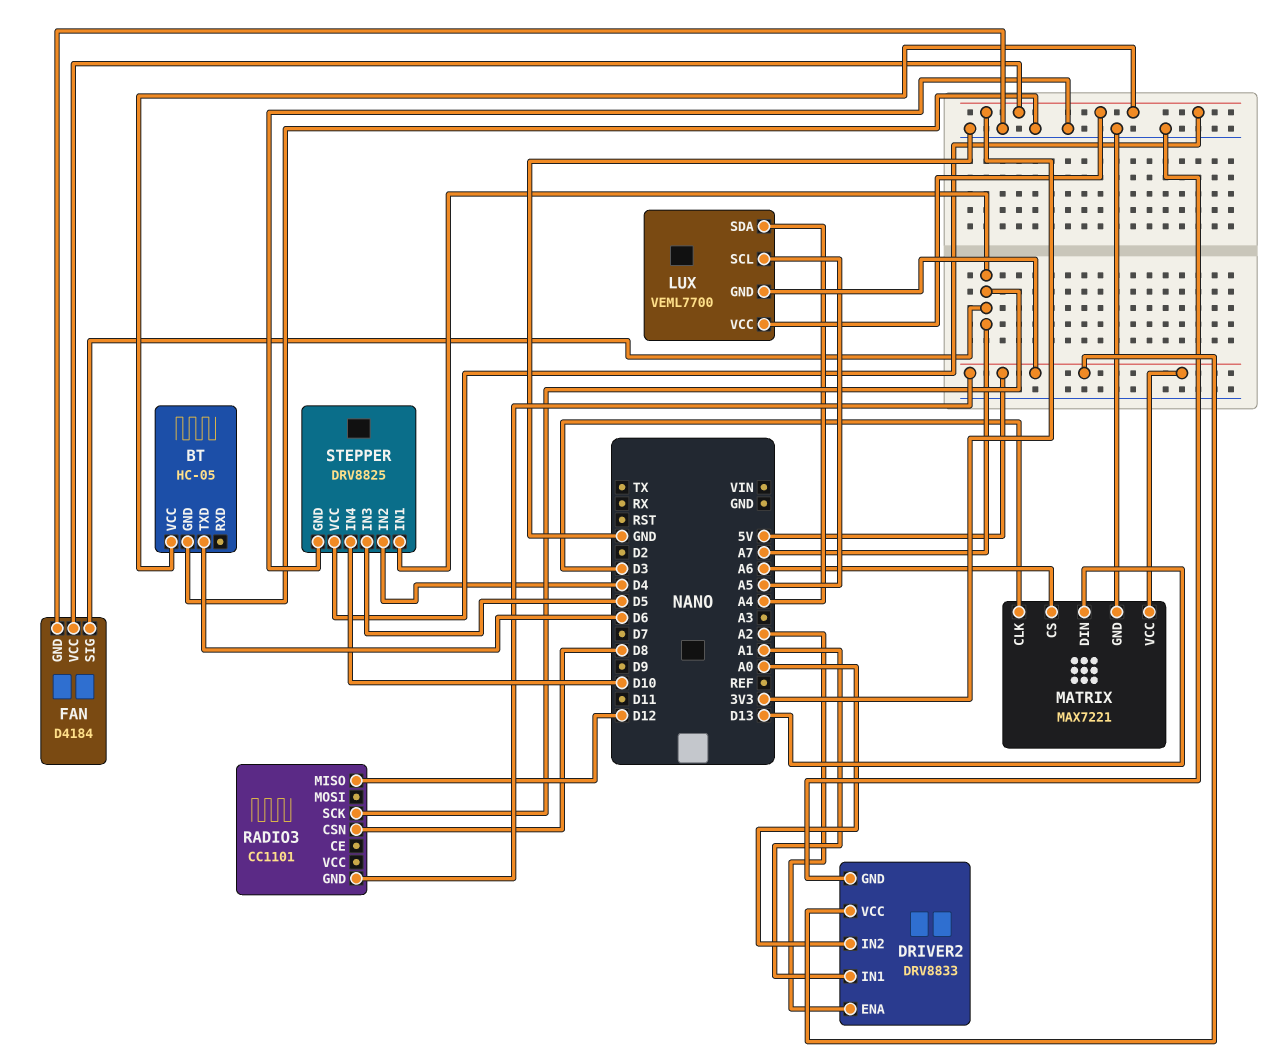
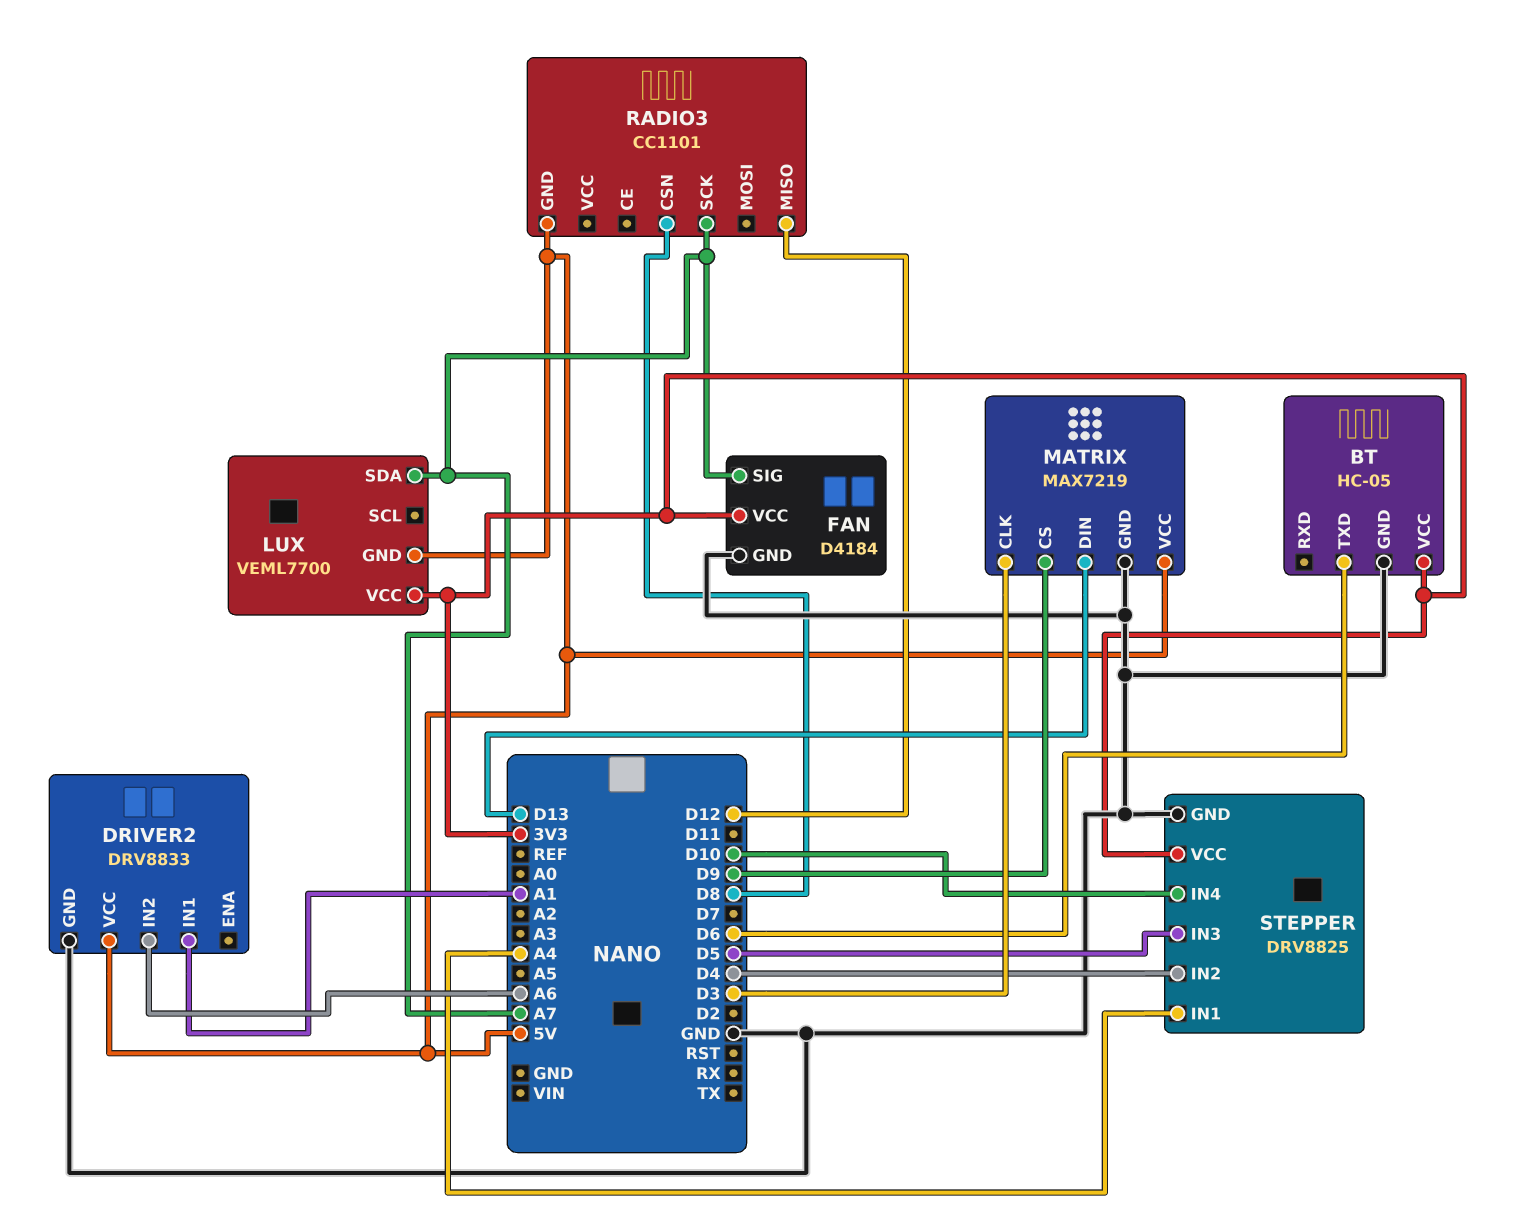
DRIVER2 pin ENA: A2 -> none
DRIVER2 pin IN2: A0 -> A6
LUX pin SCL: A5 -> none
LUX pin SDA: A4 -> A7
MATRIX: MAX7221 -> MAX7219
MATRIX pin CS: A6 -> D9
STEPPER pin IN1: A7 -> A4

